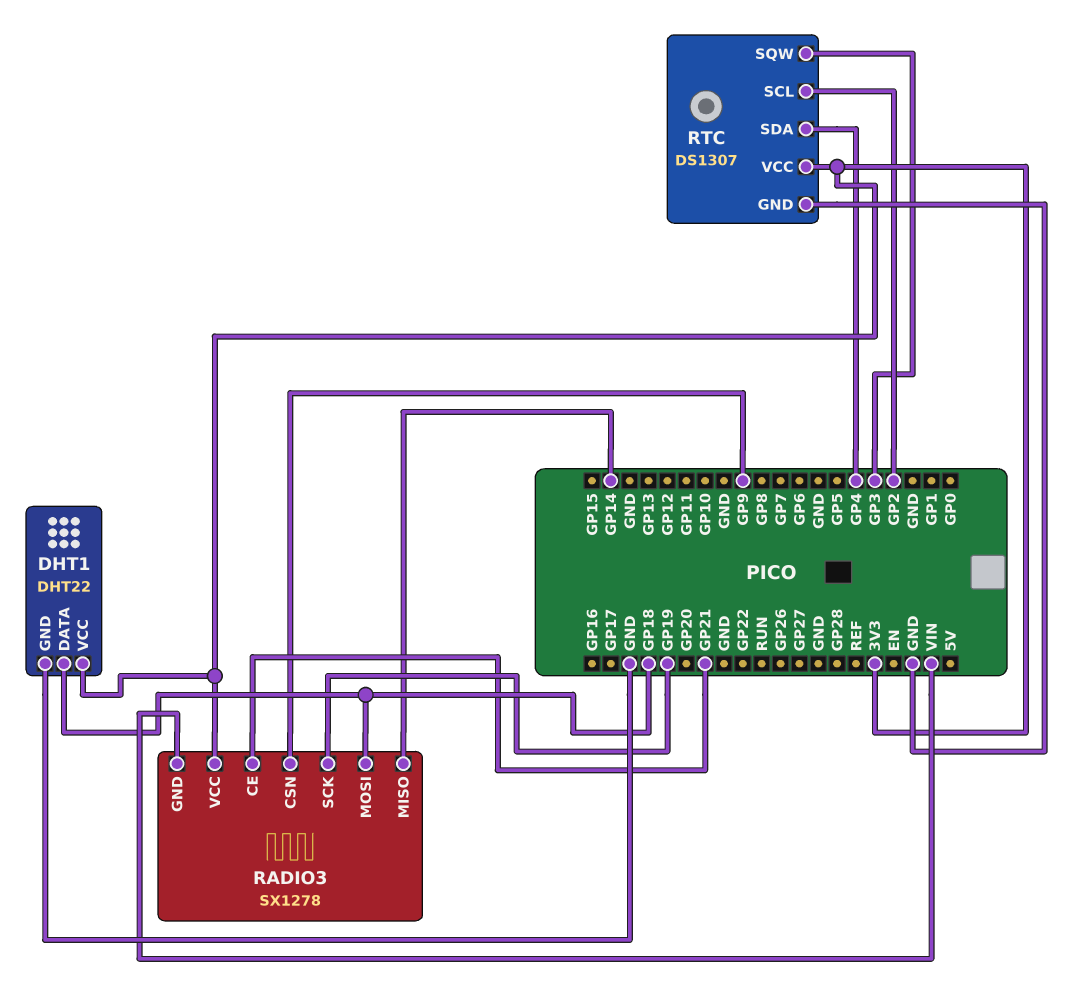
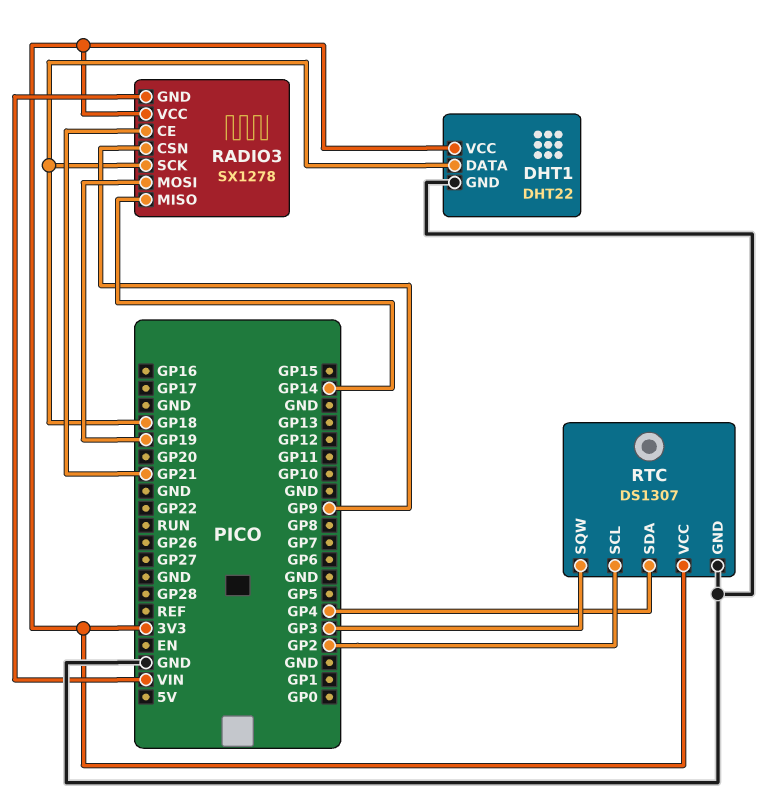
RADIO3 pin MOSI: GP18 -> GP19
RADIO3 pin SCK: GP19 -> GP18

